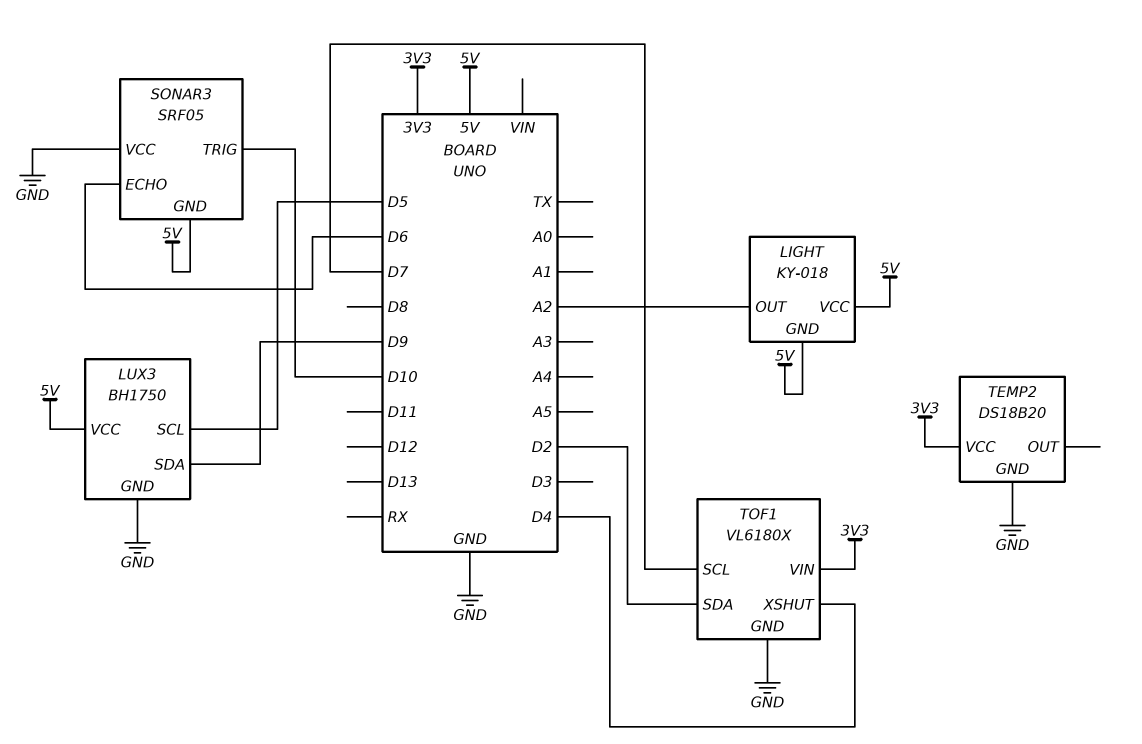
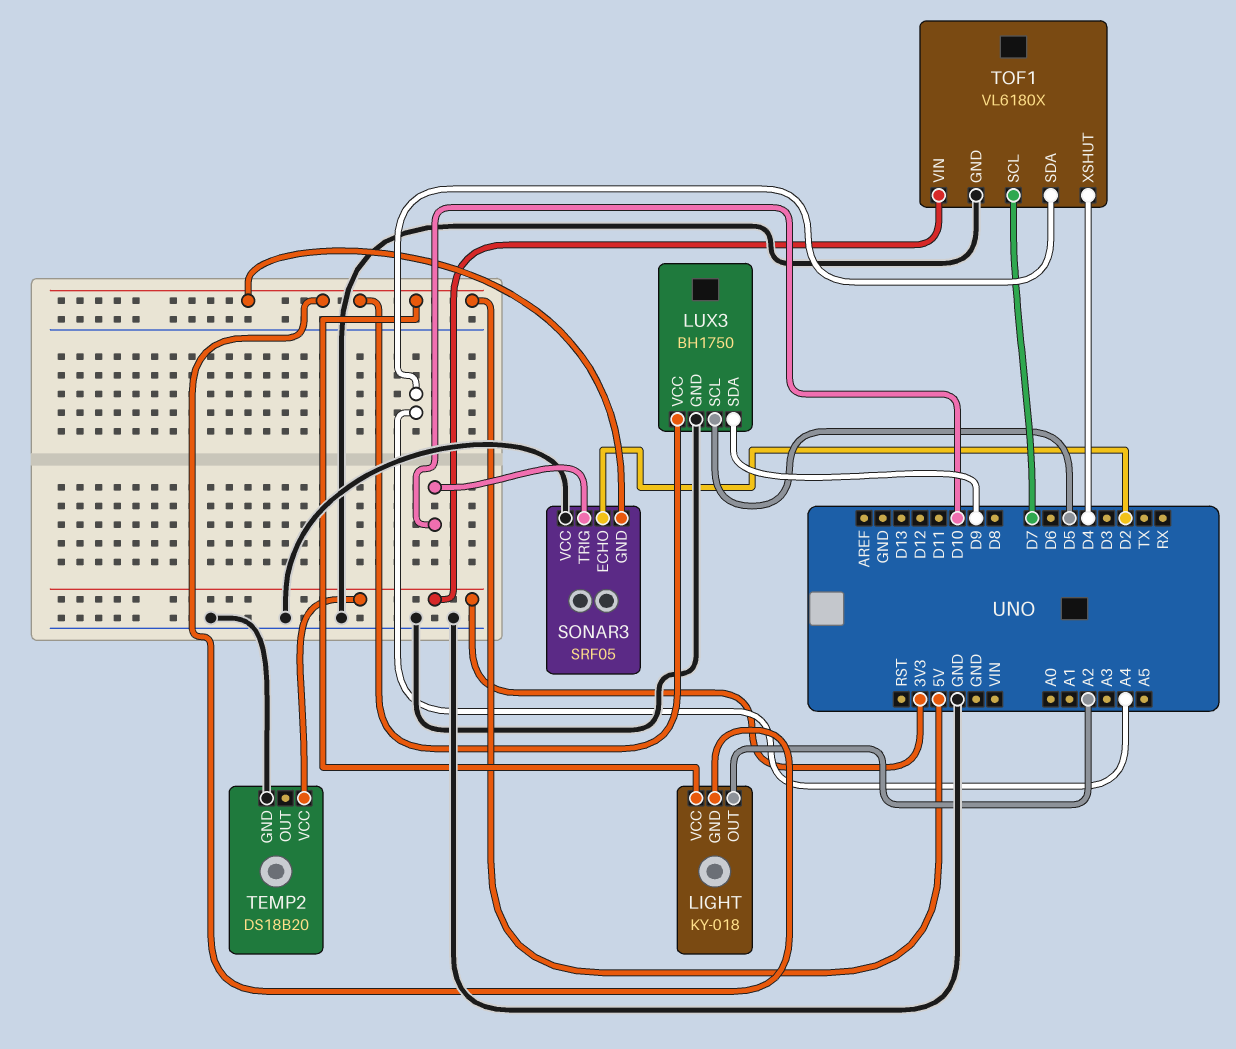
SONAR3 pin ECHO: D6 -> D2
TOF1 pin SDA: D2 -> A4

